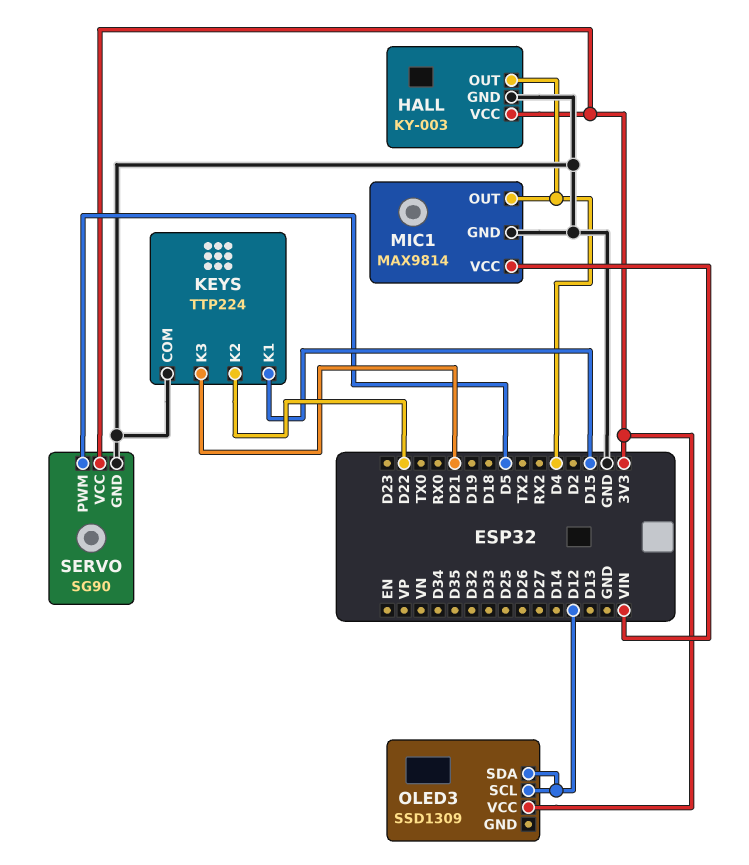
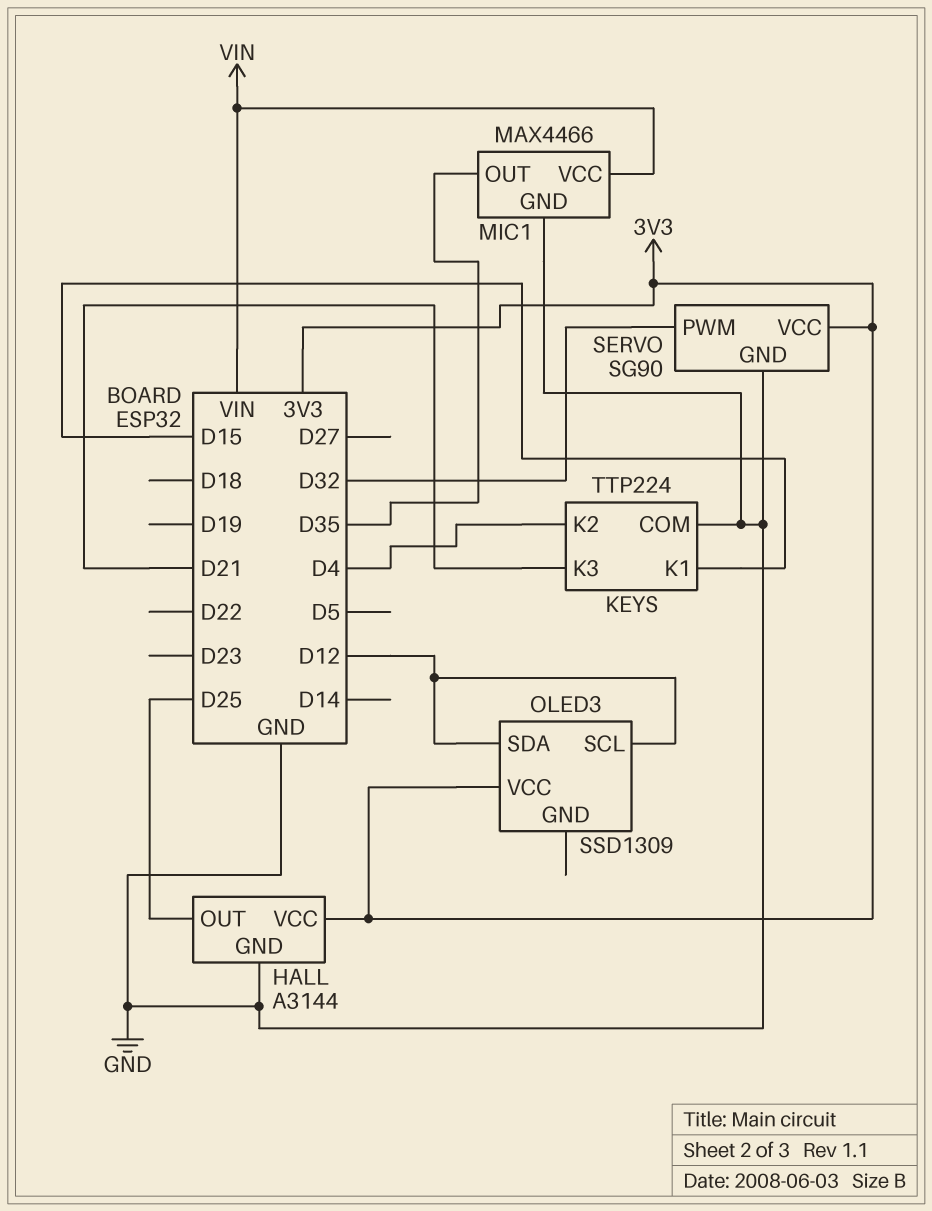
HALL: KY-003 -> A3144
HALL pin OUT: D4 -> D25
KEYS pin K2: D22 -> D4
MIC1: MAX9814 -> MAX4466
MIC1 pin OUT: D4 -> D35
SERVO pin PWM: D5 -> D32

